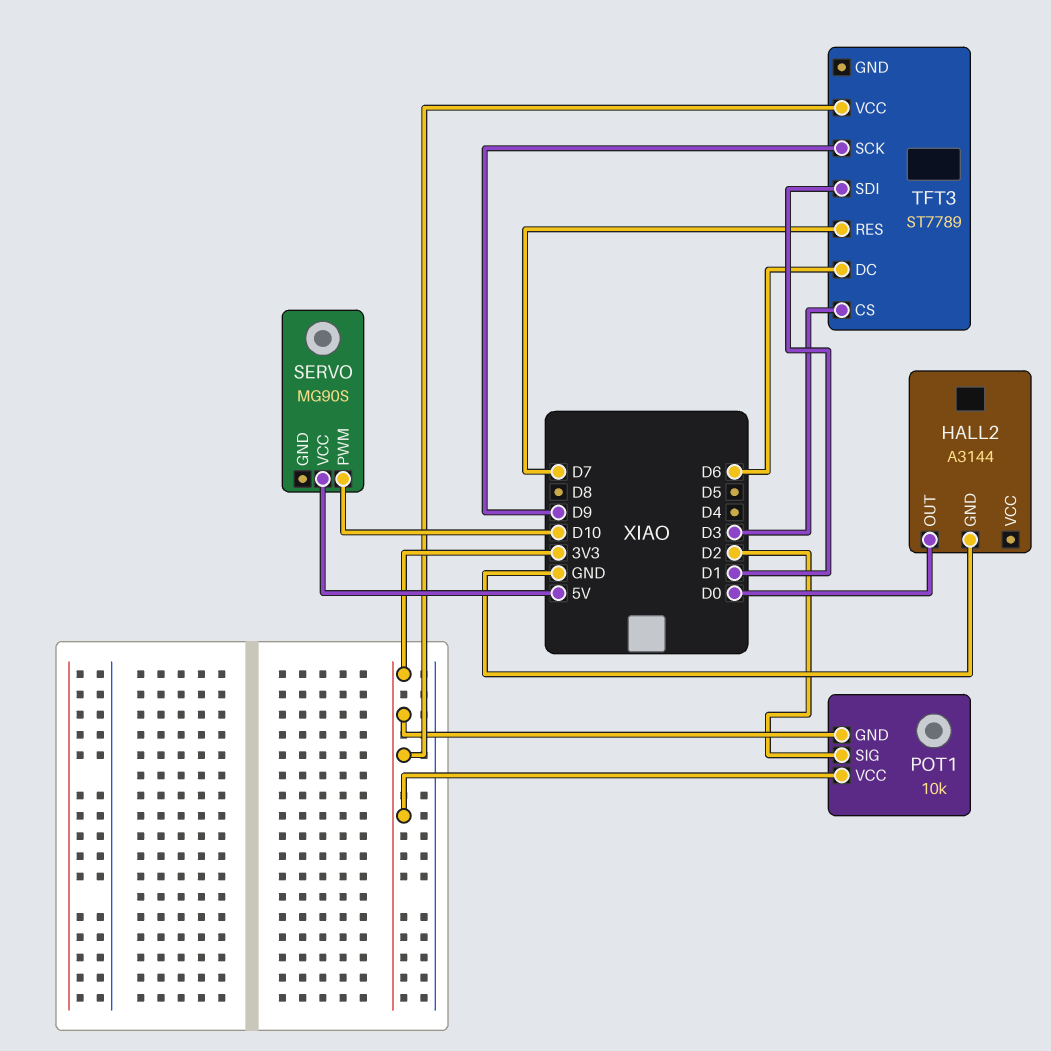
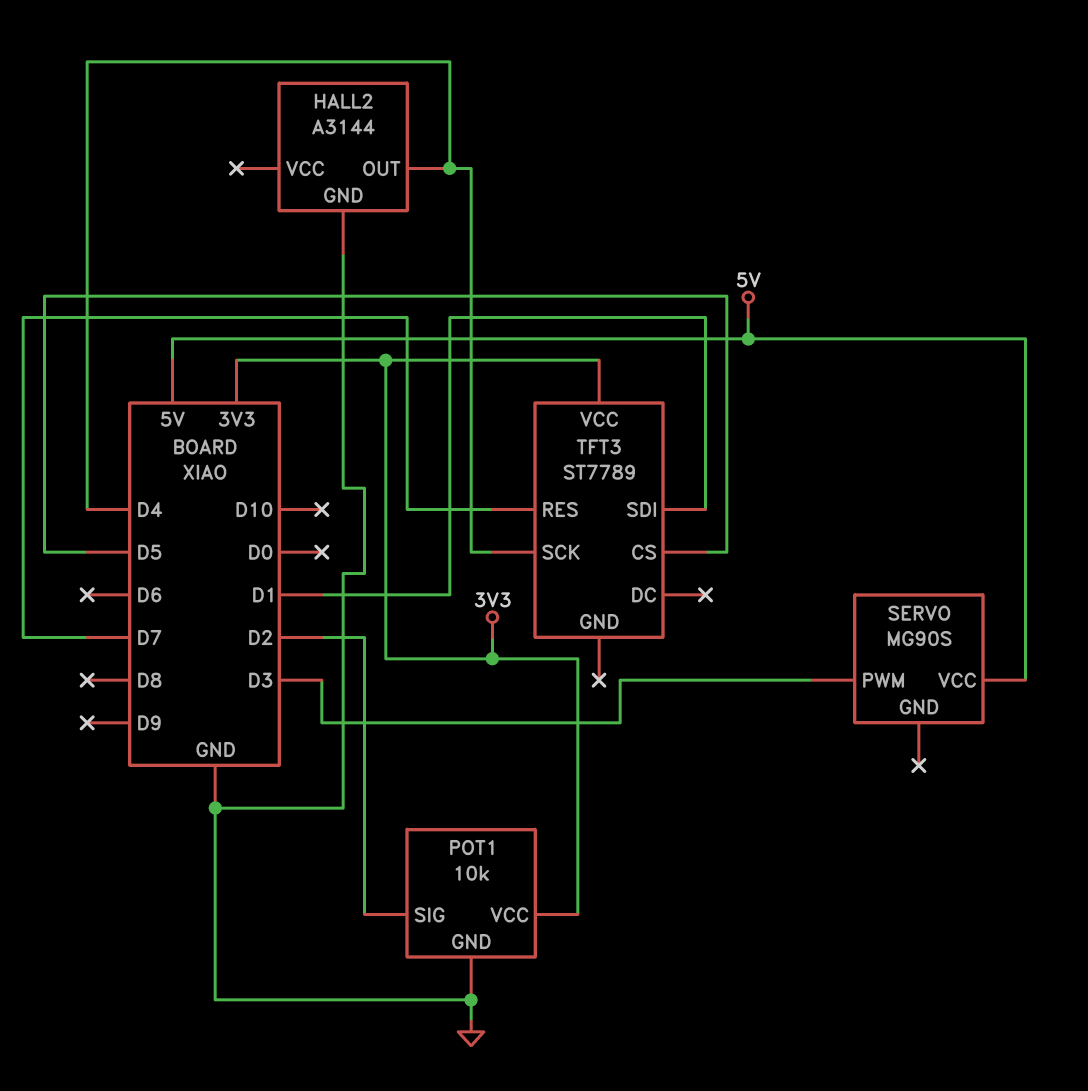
HALL2 pin OUT: D0 -> D4
POT1 pin GND: 3V3 -> GND
SERVO pin PWM: D10 -> D3
TFT3 pin CS: D3 -> D5
TFT3 pin DC: D6 -> none
TFT3 pin SCK: D9 -> D4

